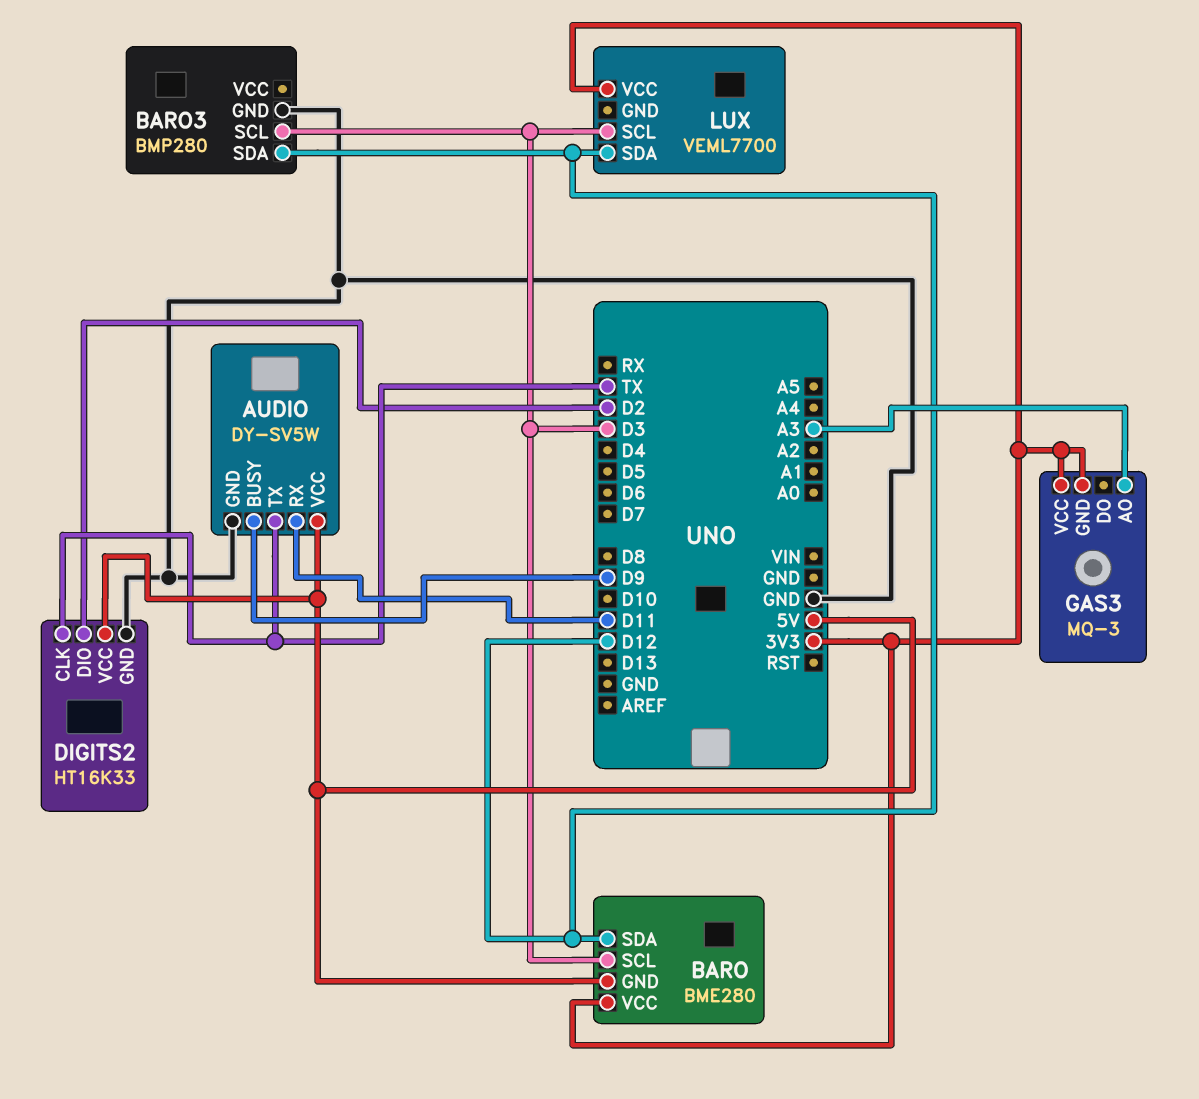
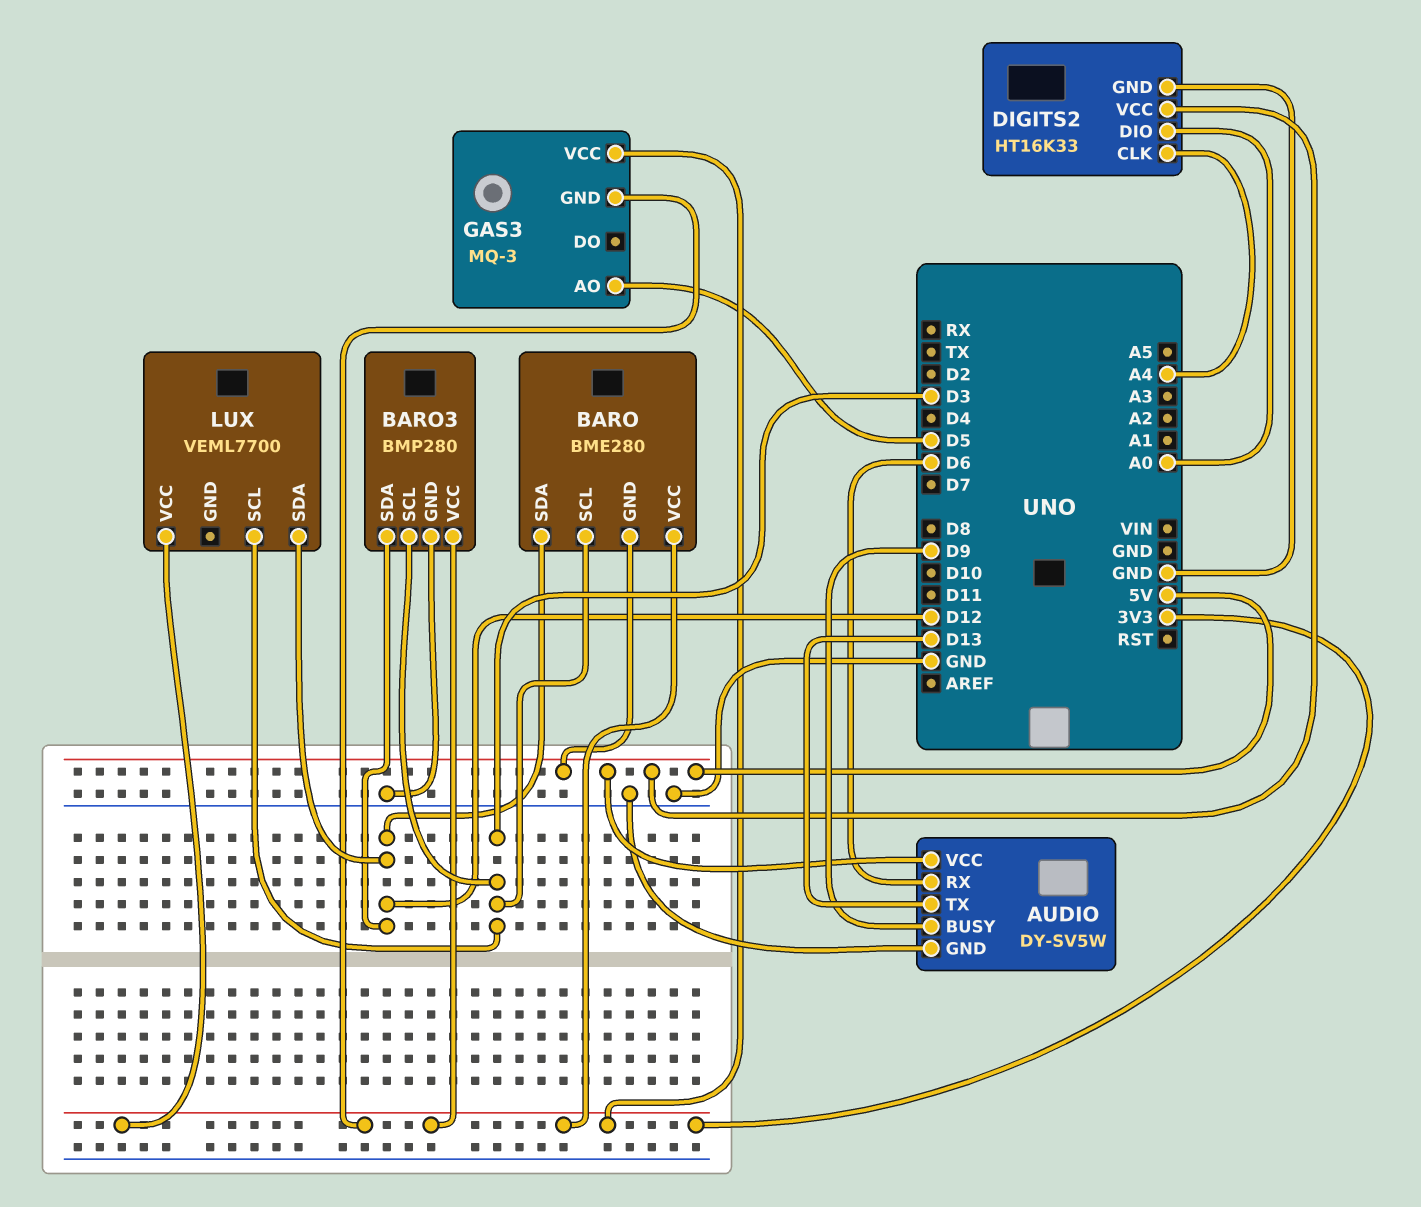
AUDIO pin RX: D11 -> D6
AUDIO pin TX: TX -> D13
BARO3 pin VCC: none -> 3V3
DIGITS2 pin CLK: TX -> A4
DIGITS2 pin DIO: D2 -> A0
GAS3 pin AO: A3 -> D5

